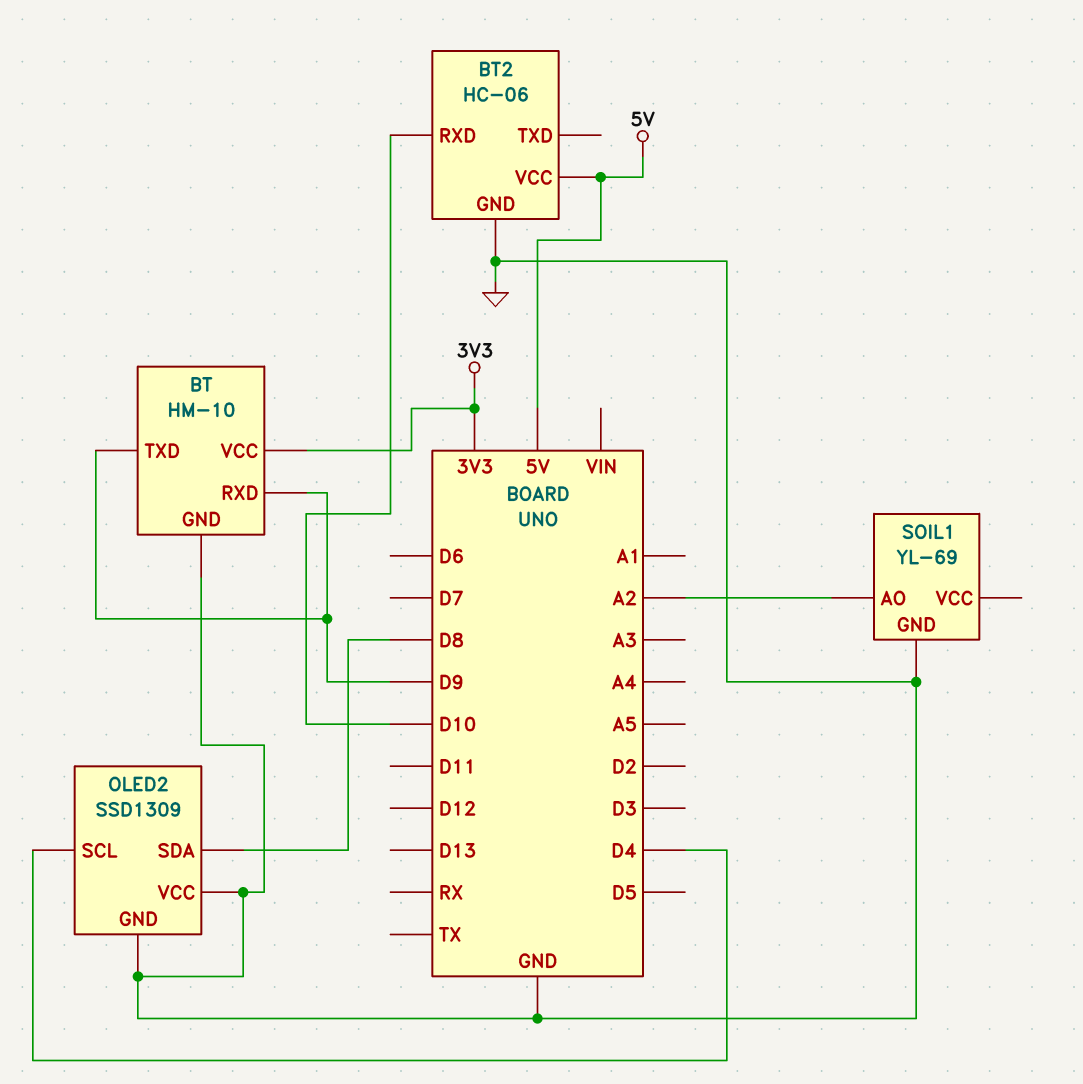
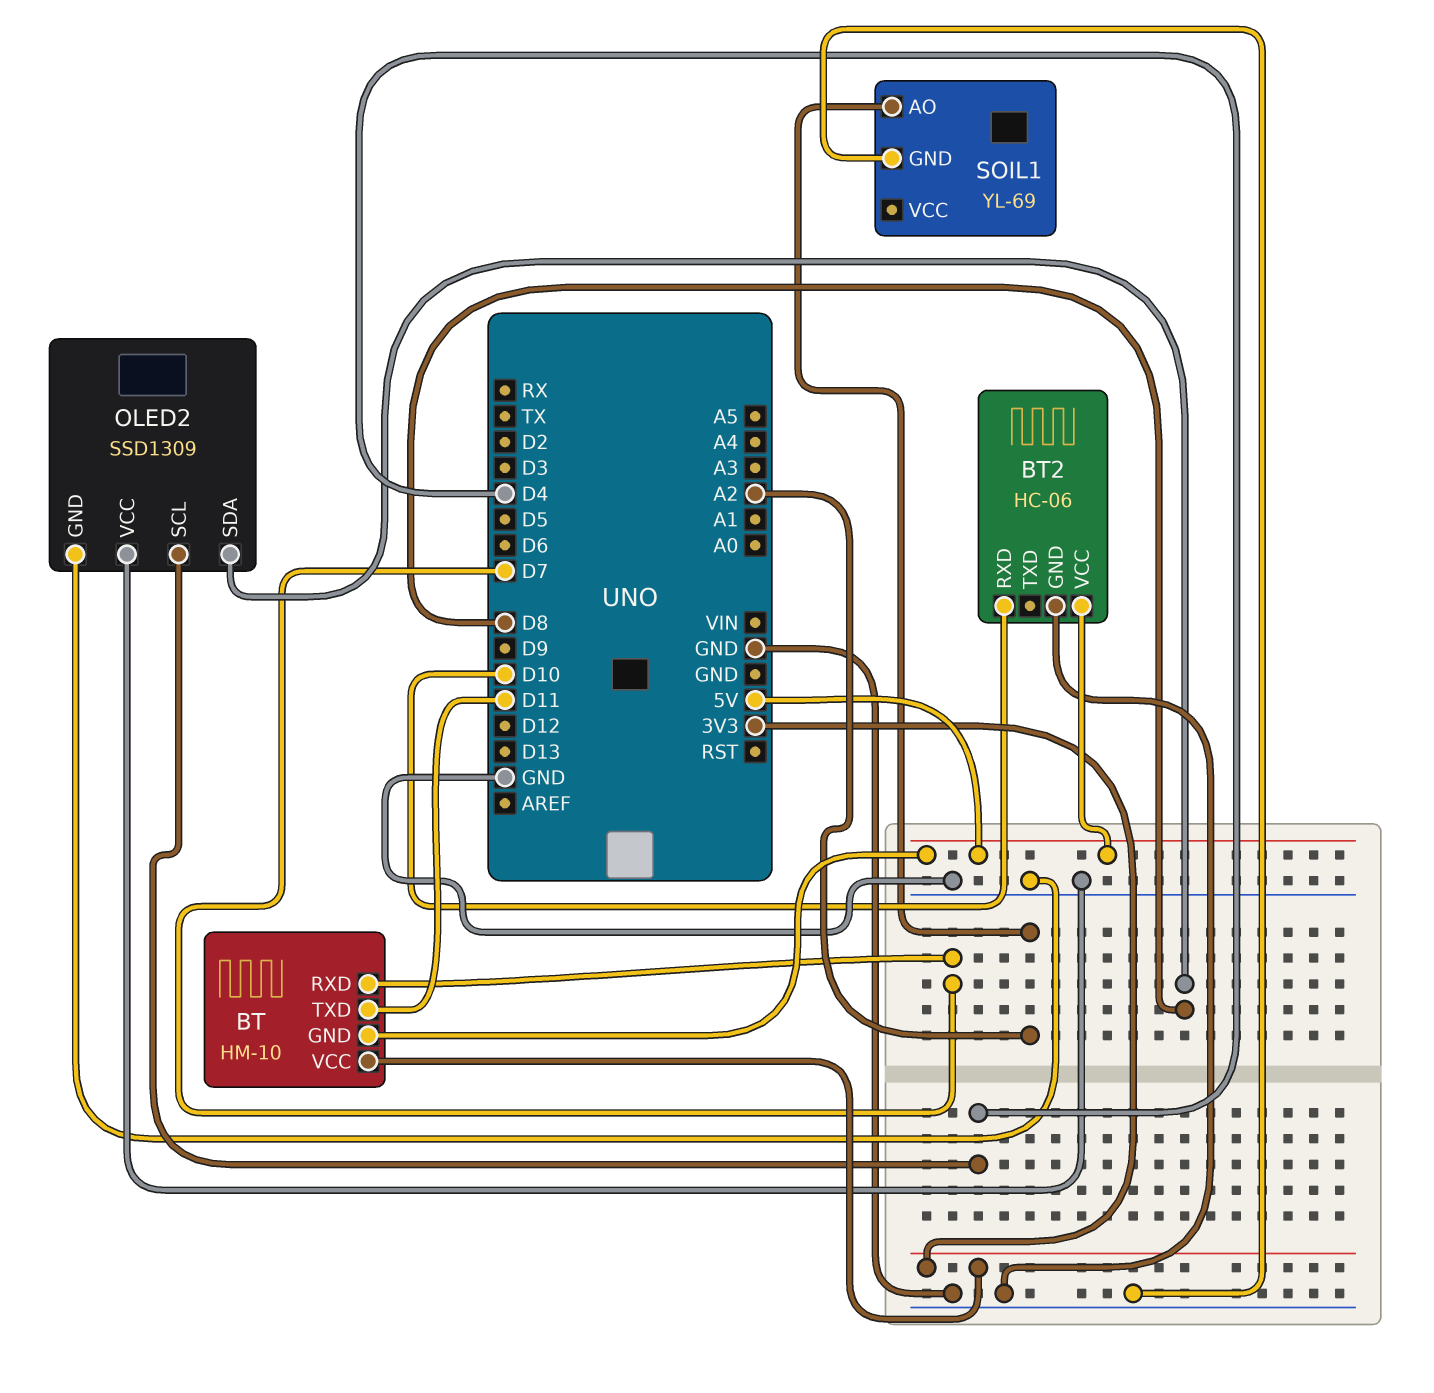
BT pin GND: GND -> 5V
BT pin RXD: D9 -> D7
BT pin TXD: D9 -> D11

